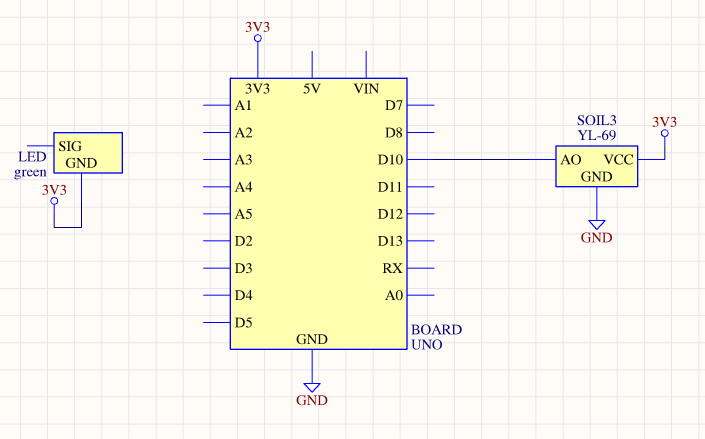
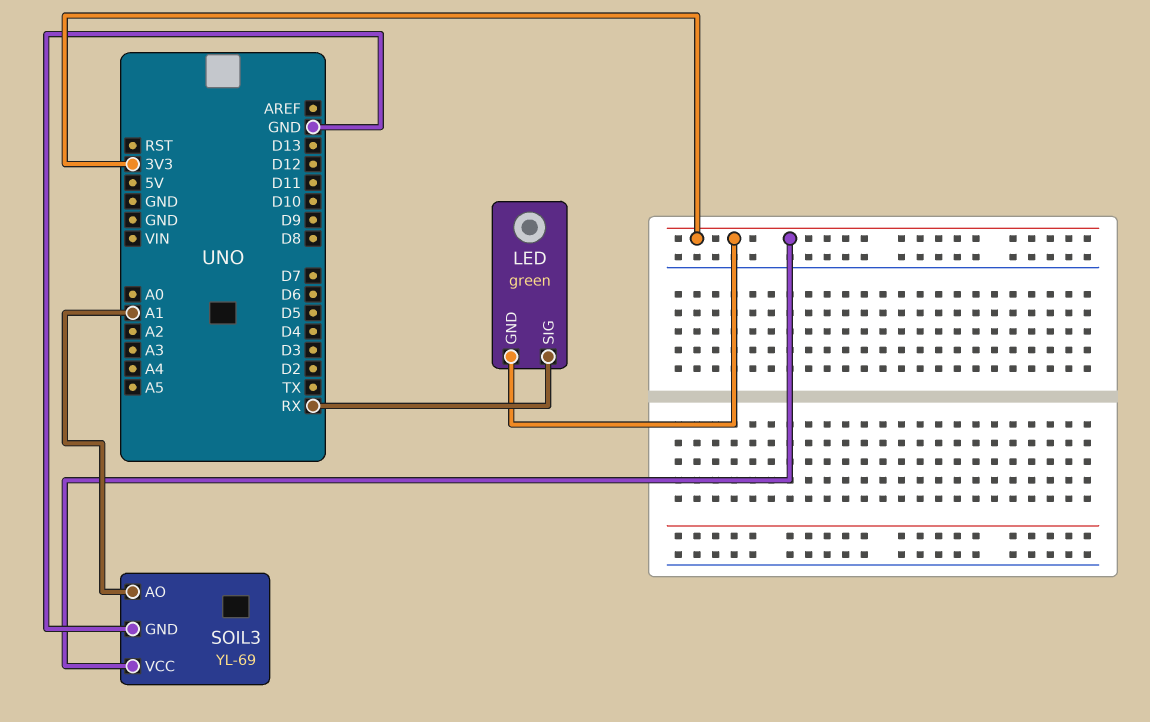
LED pin SIG: none -> RX
SOIL3 pin AO: D10 -> A1

